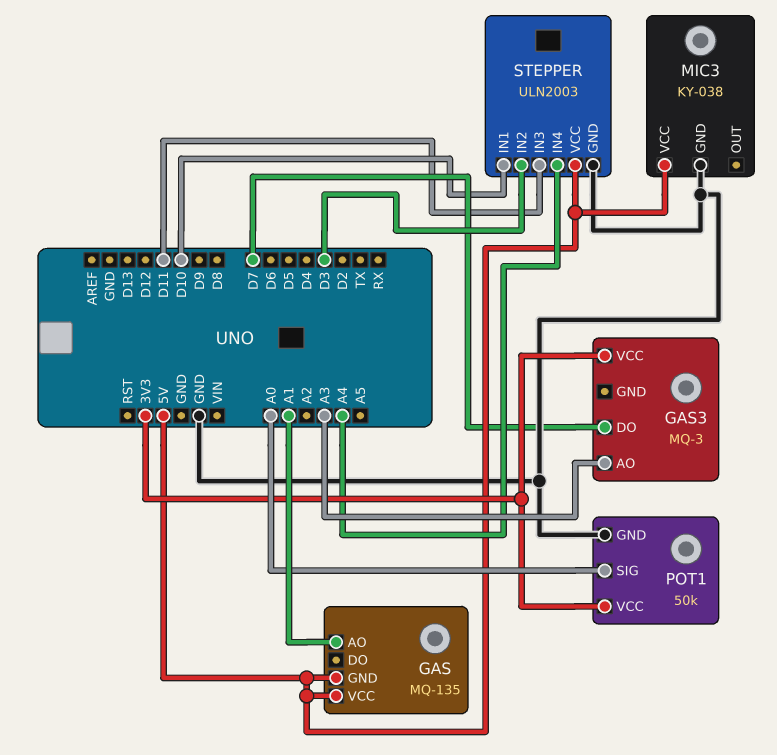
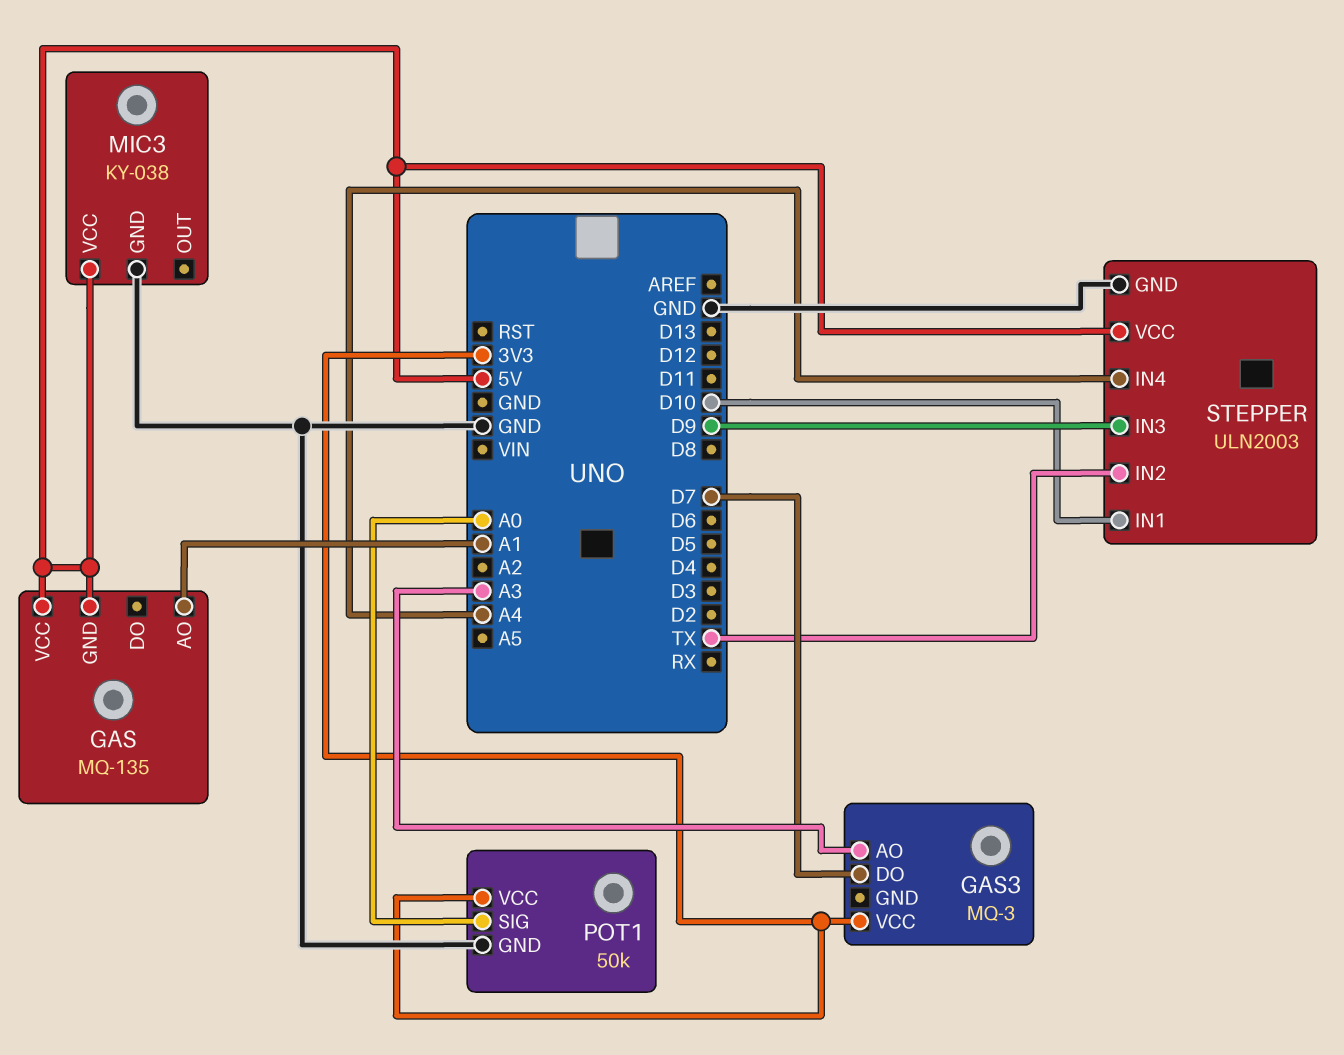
STEPPER pin IN2: D3 -> TX
STEPPER pin IN3: D11 -> D9

